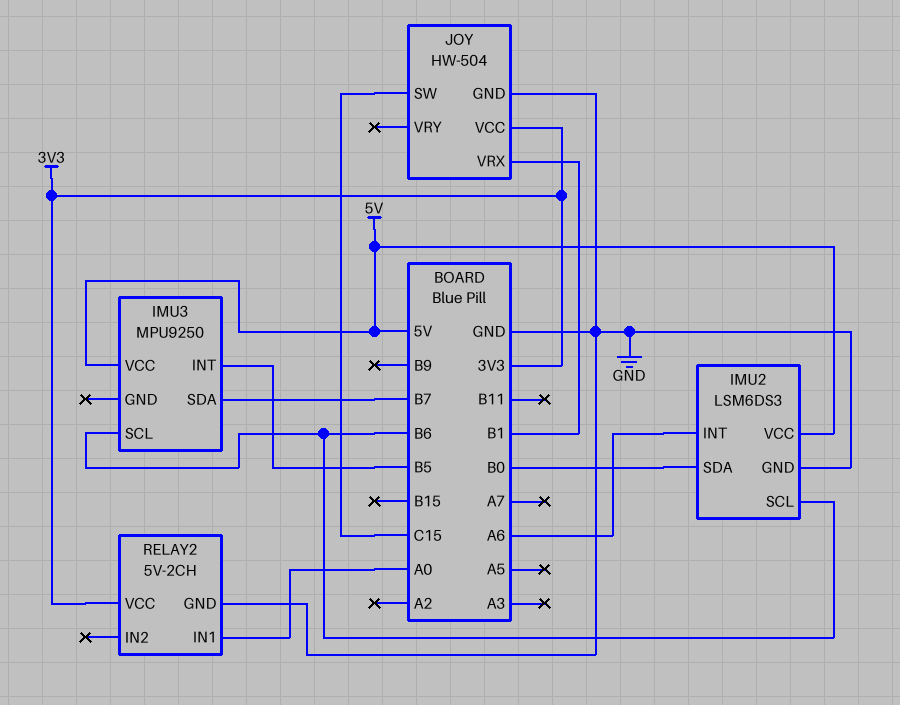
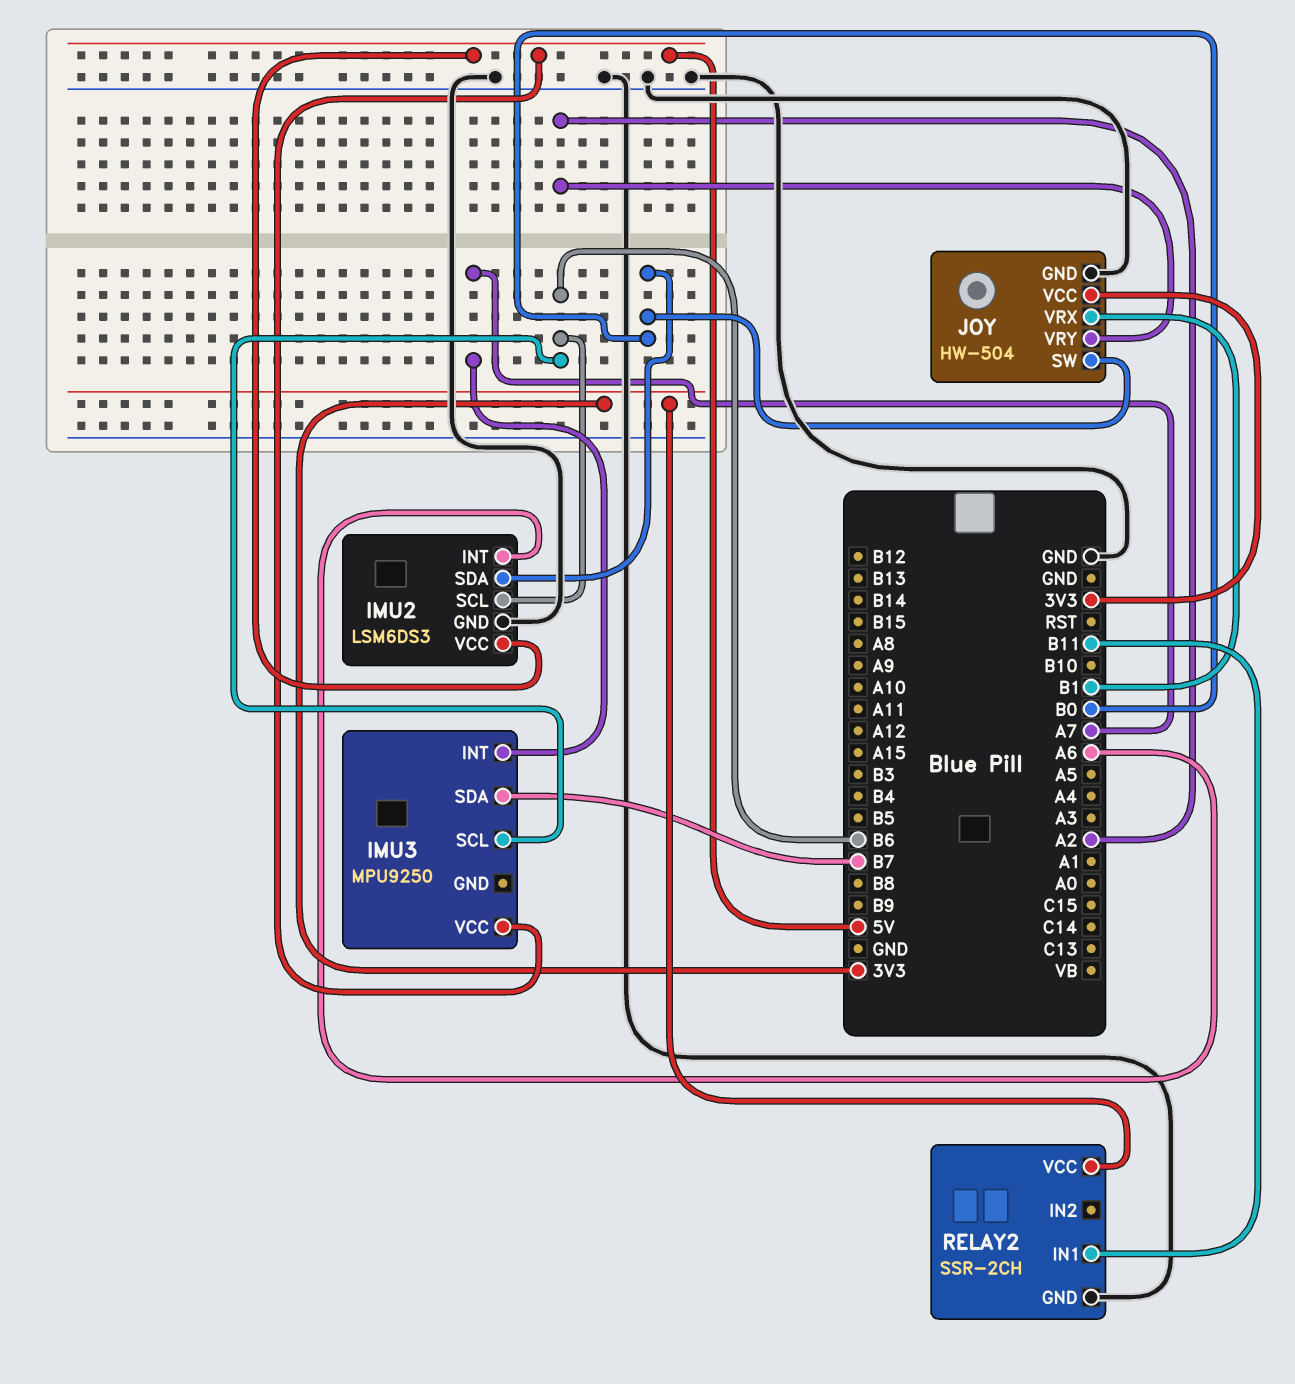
IMU3 pin INT: B5 -> A7
JOY pin SW: C15 -> B0
JOY pin VRY: none -> A2
RELAY2: 5V-2CH -> SSR-2CH
RELAY2 pin IN1: A0 -> B11

